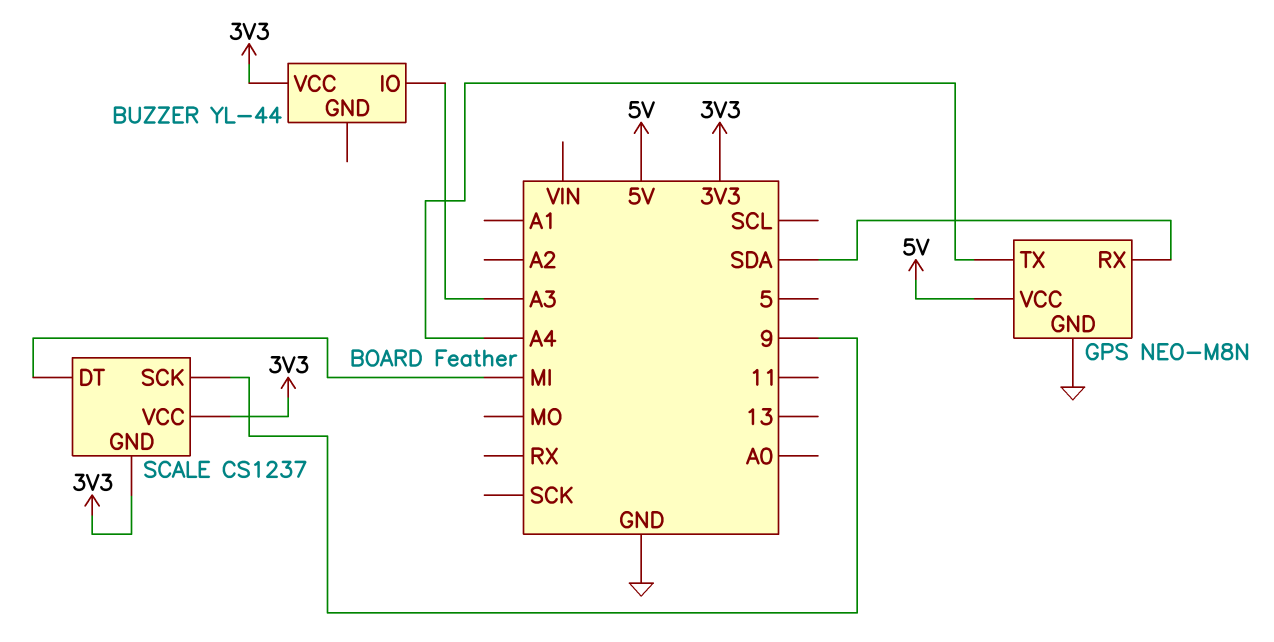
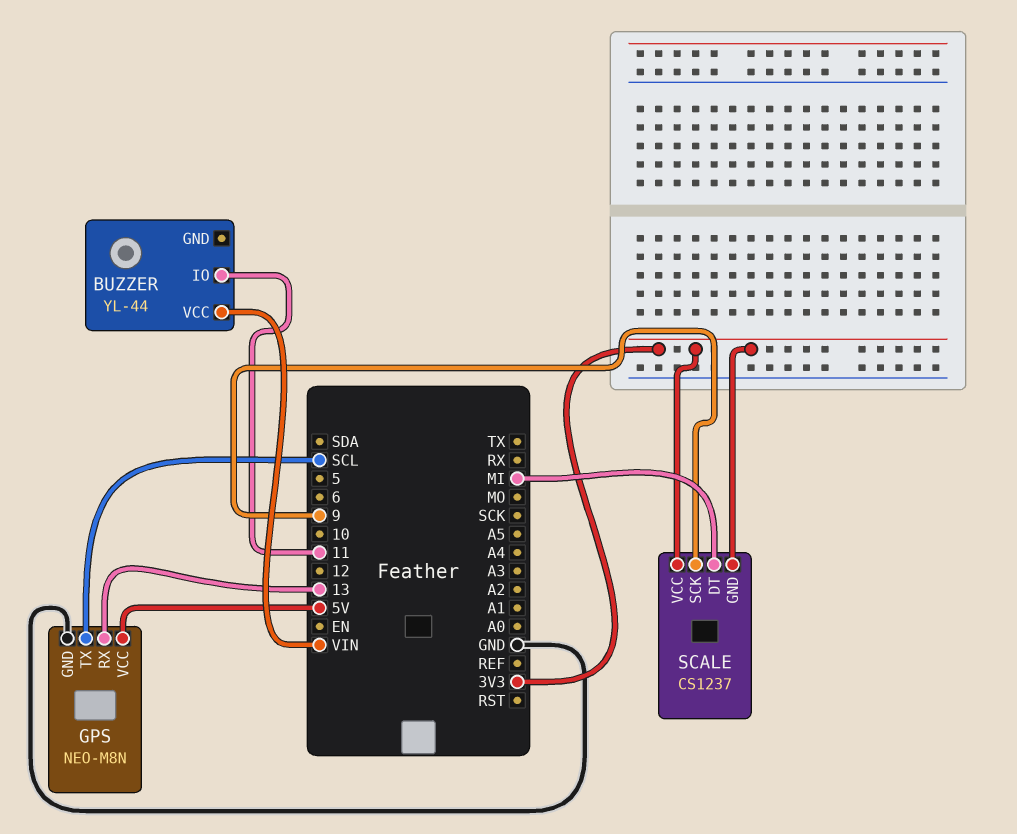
BUZZER pin IO: A3 -> 11
BUZZER pin VCC: 3V3 -> VIN
GPS pin RX: SDA -> 13
GPS pin TX: A4 -> SCL

